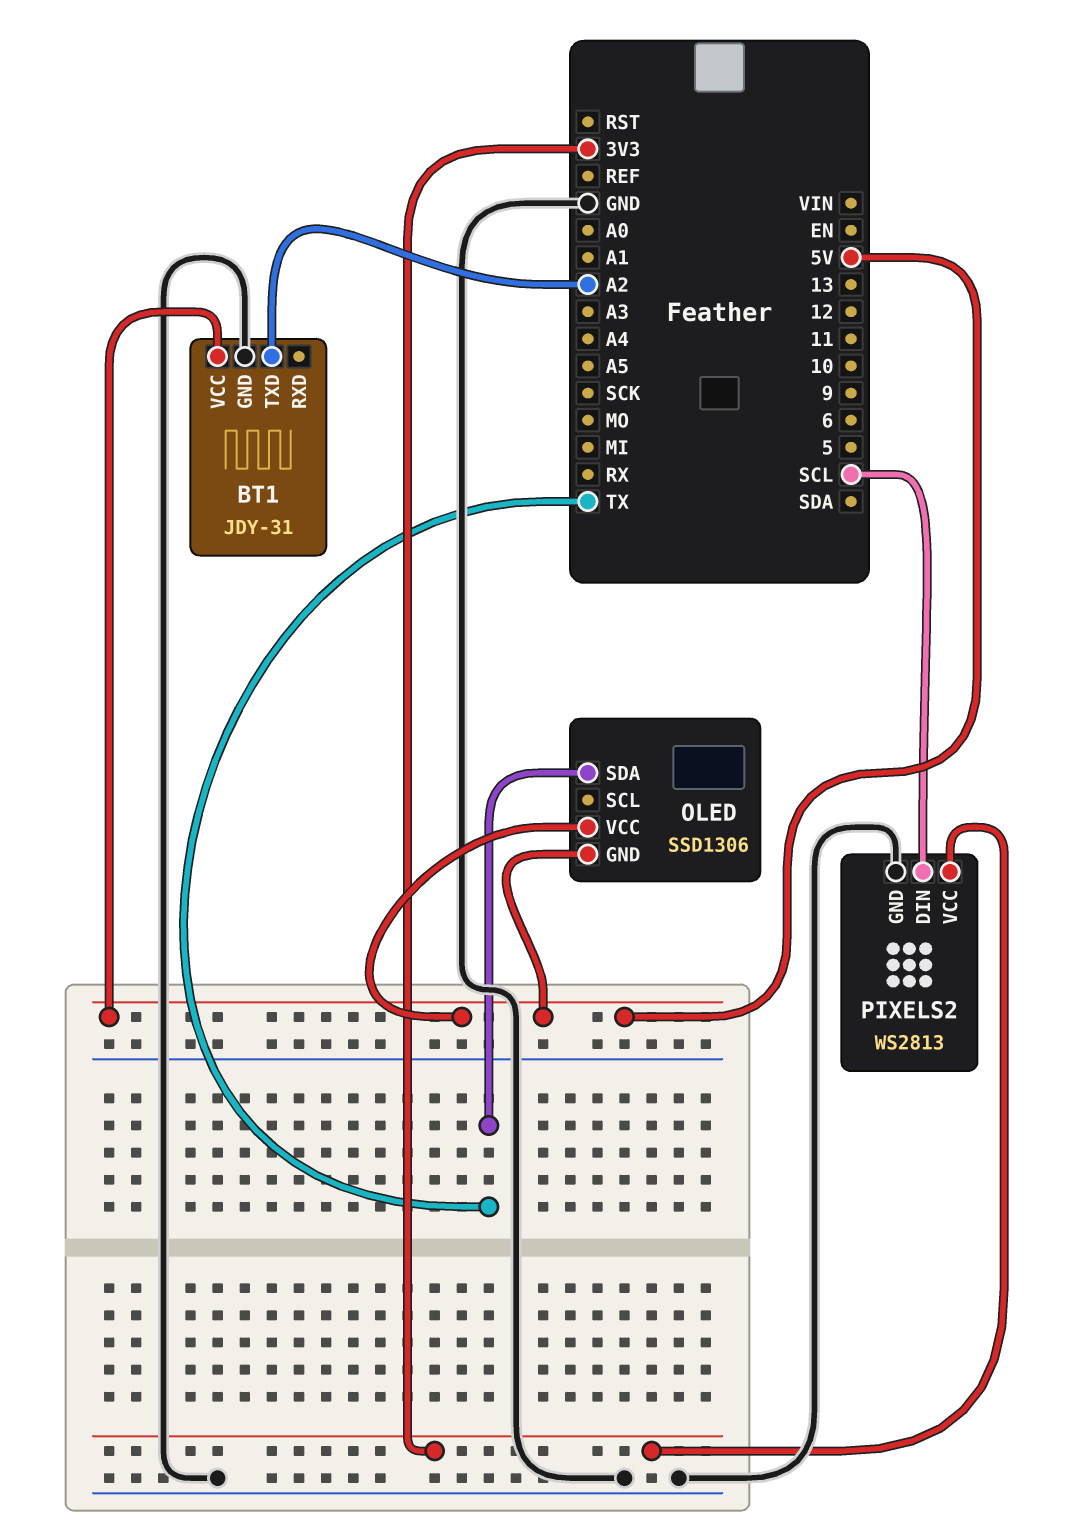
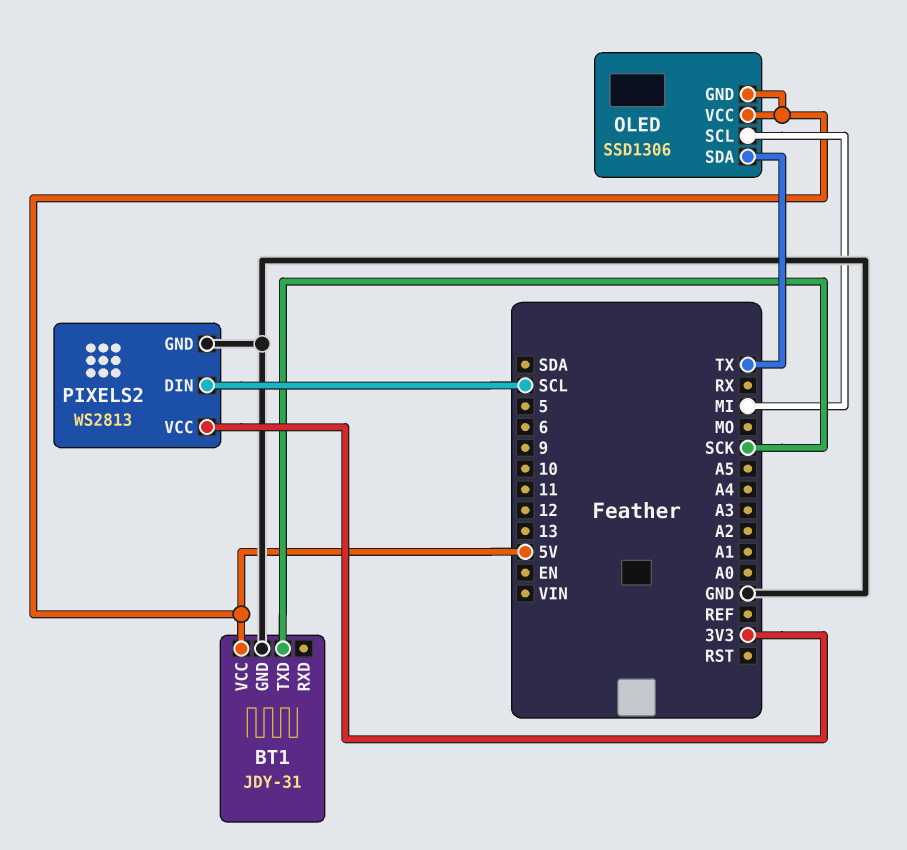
BT1 pin TXD: A2 -> SCK
OLED pin SCL: none -> MI

